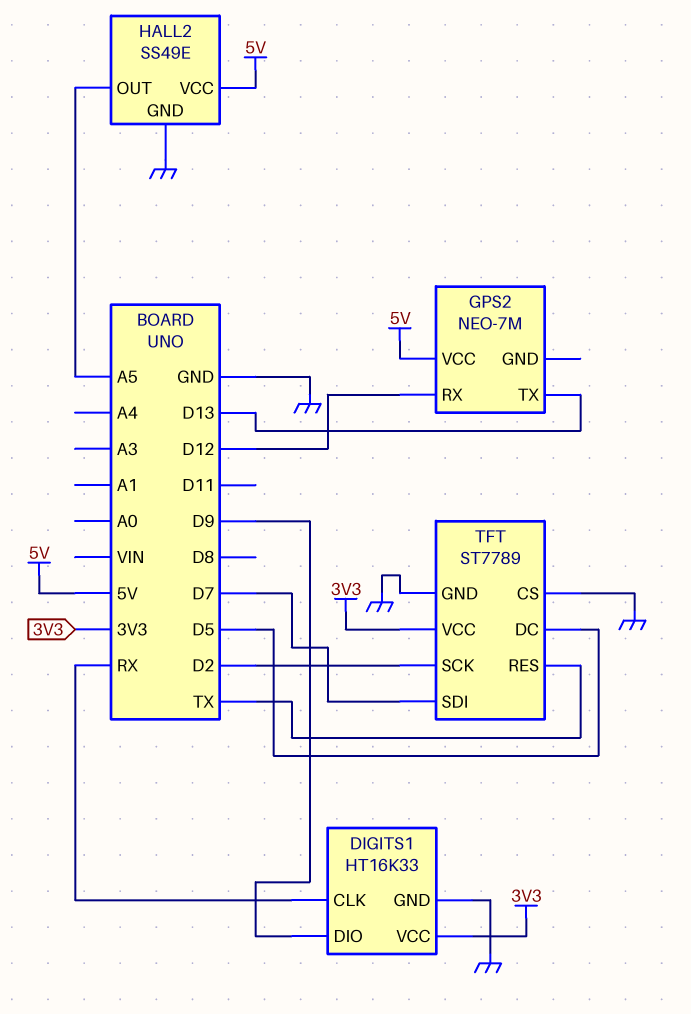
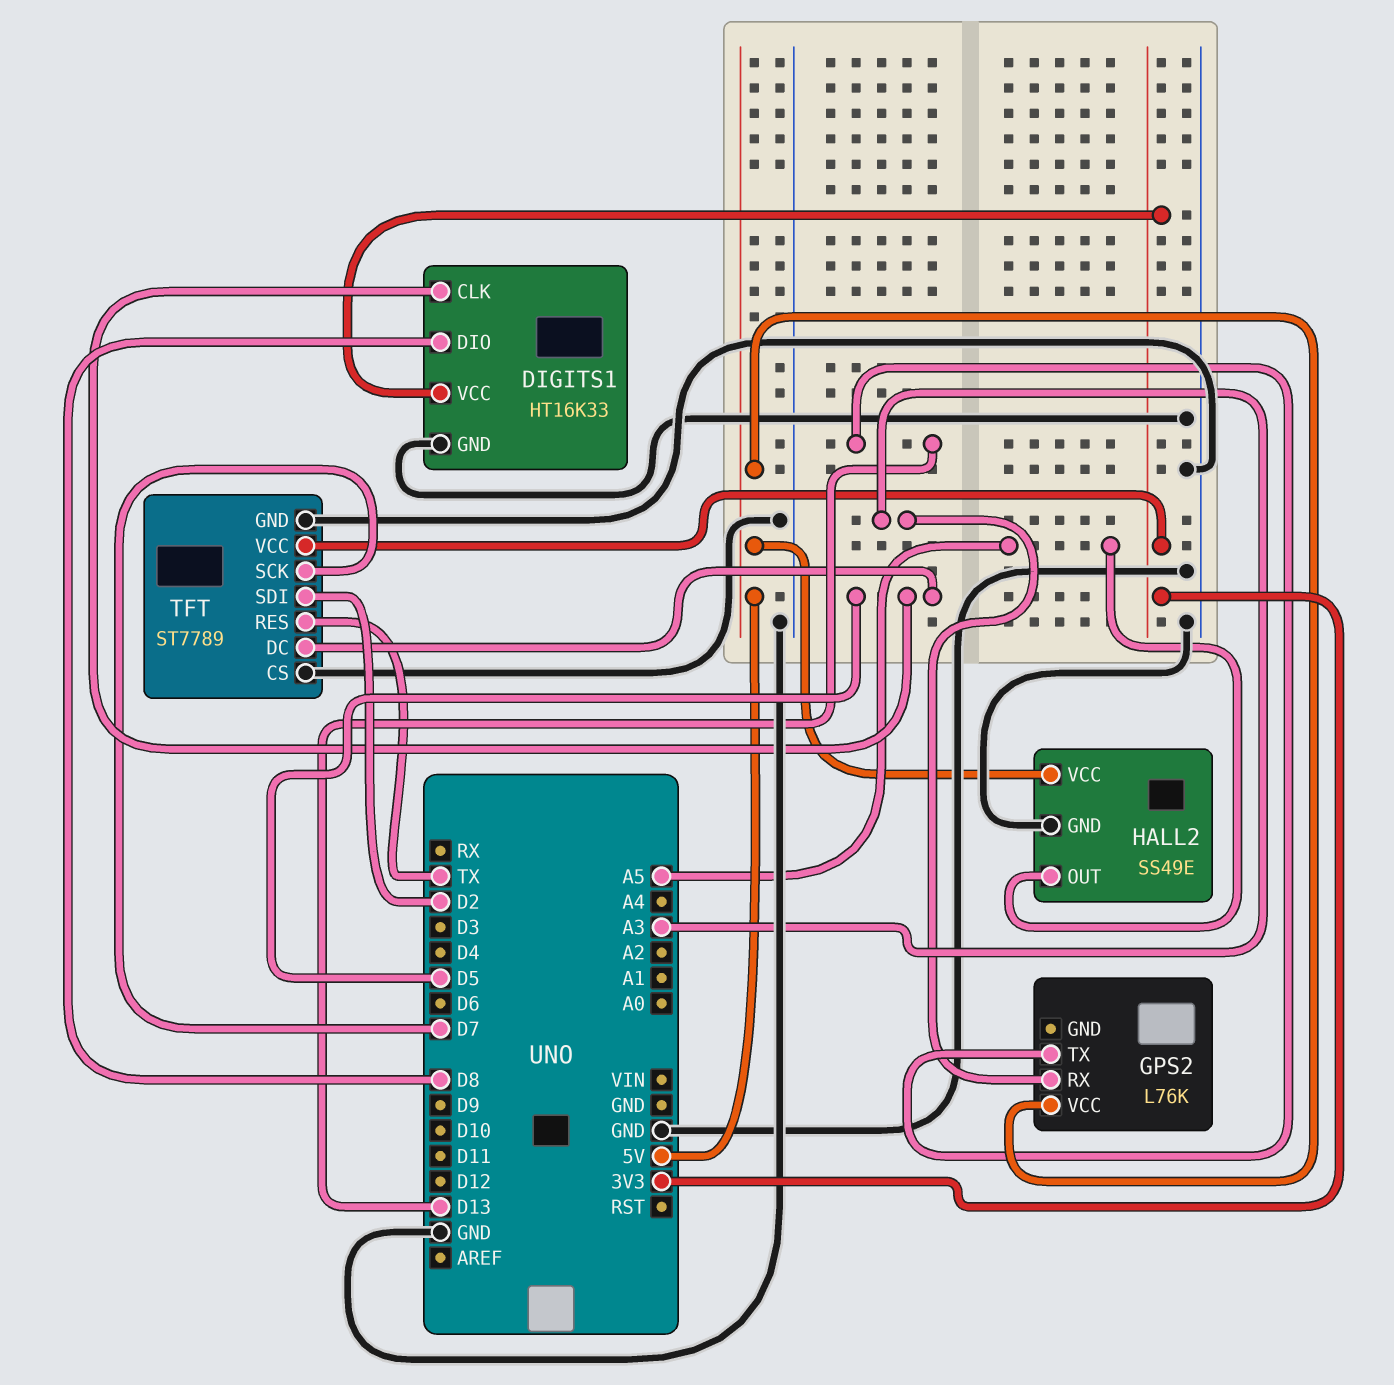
DIGITS1 pin CLK: RX -> D5
DIGITS1 pin DIO: D9 -> D8
GPS2: NEO-7M -> L76K
GPS2 pin RX: D12 -> A3
TFT pin SCK: D2 -> D7
TFT pin SDI: D7 -> D2

